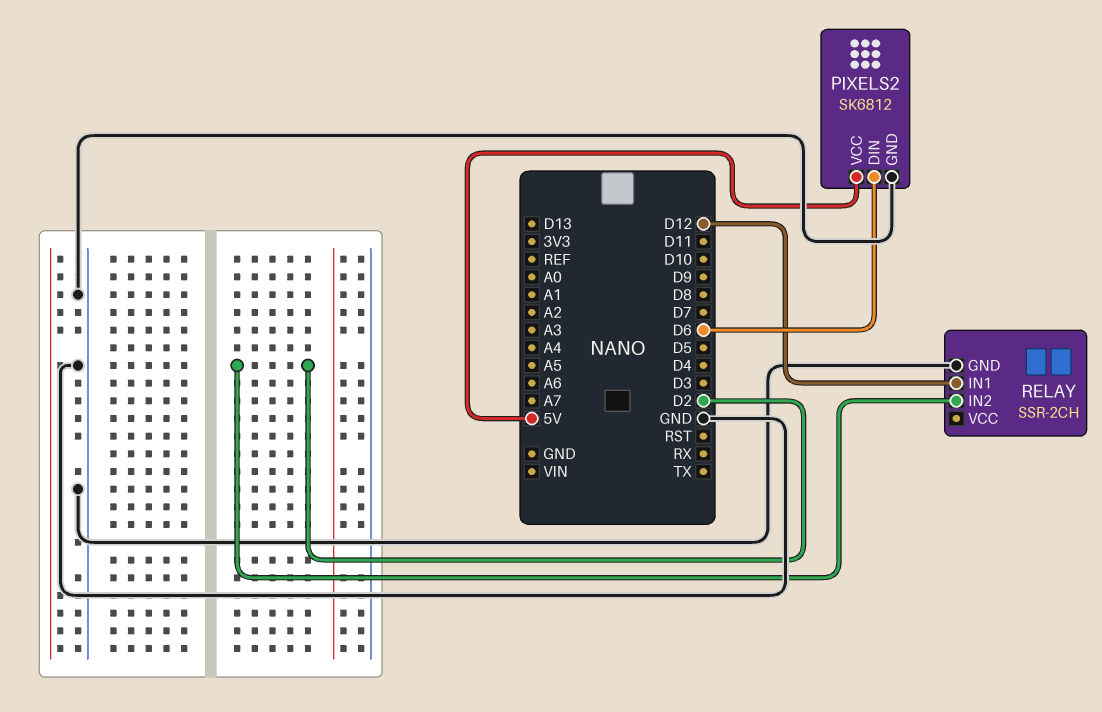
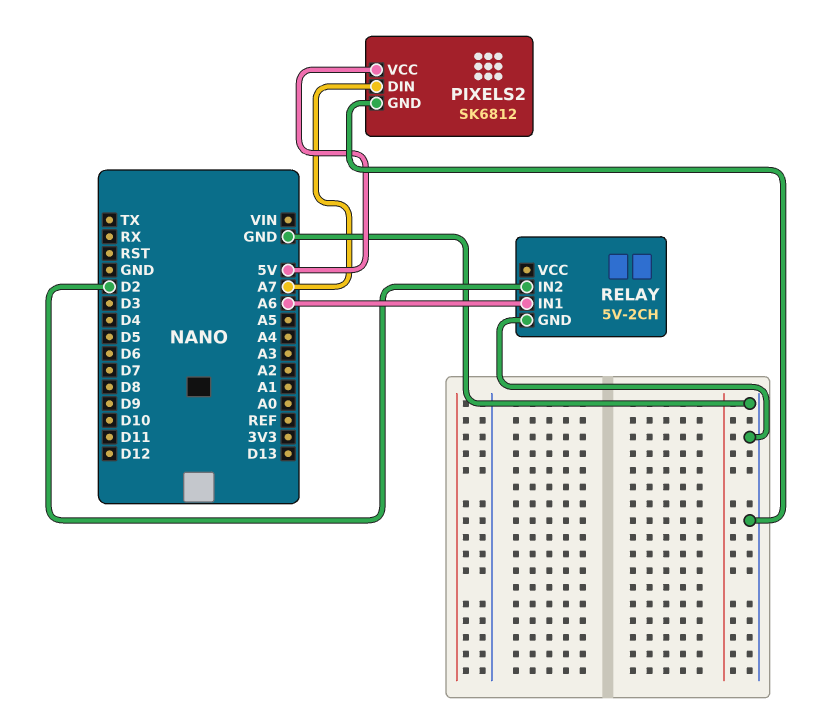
PIXELS2 pin DIN: D6 -> A7
RELAY: SSR-2CH -> 5V-2CH
RELAY pin IN1: D12 -> A6

